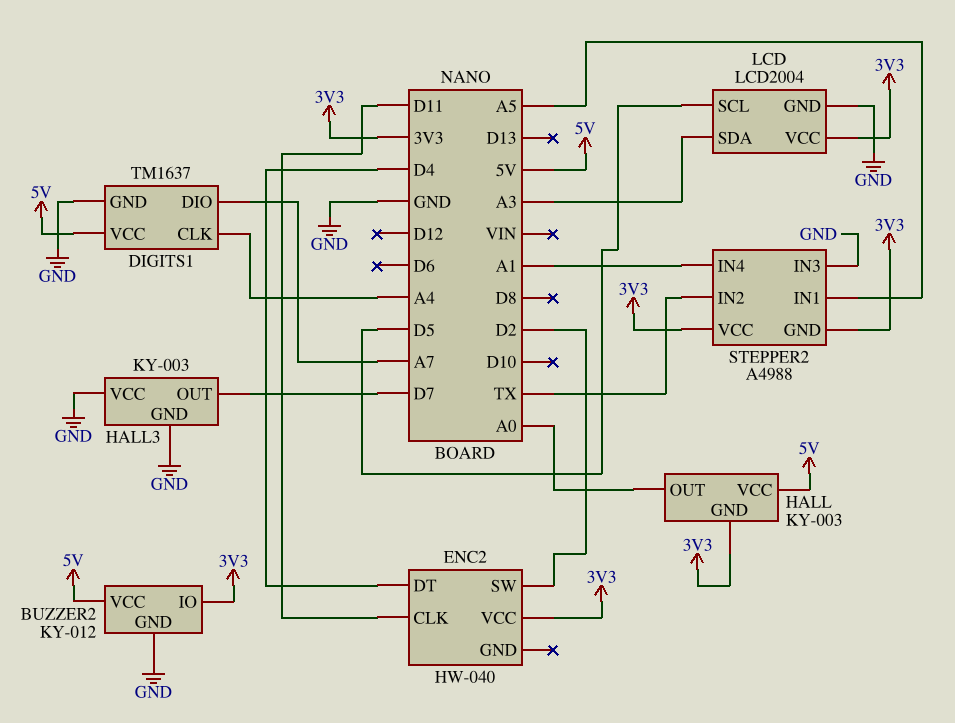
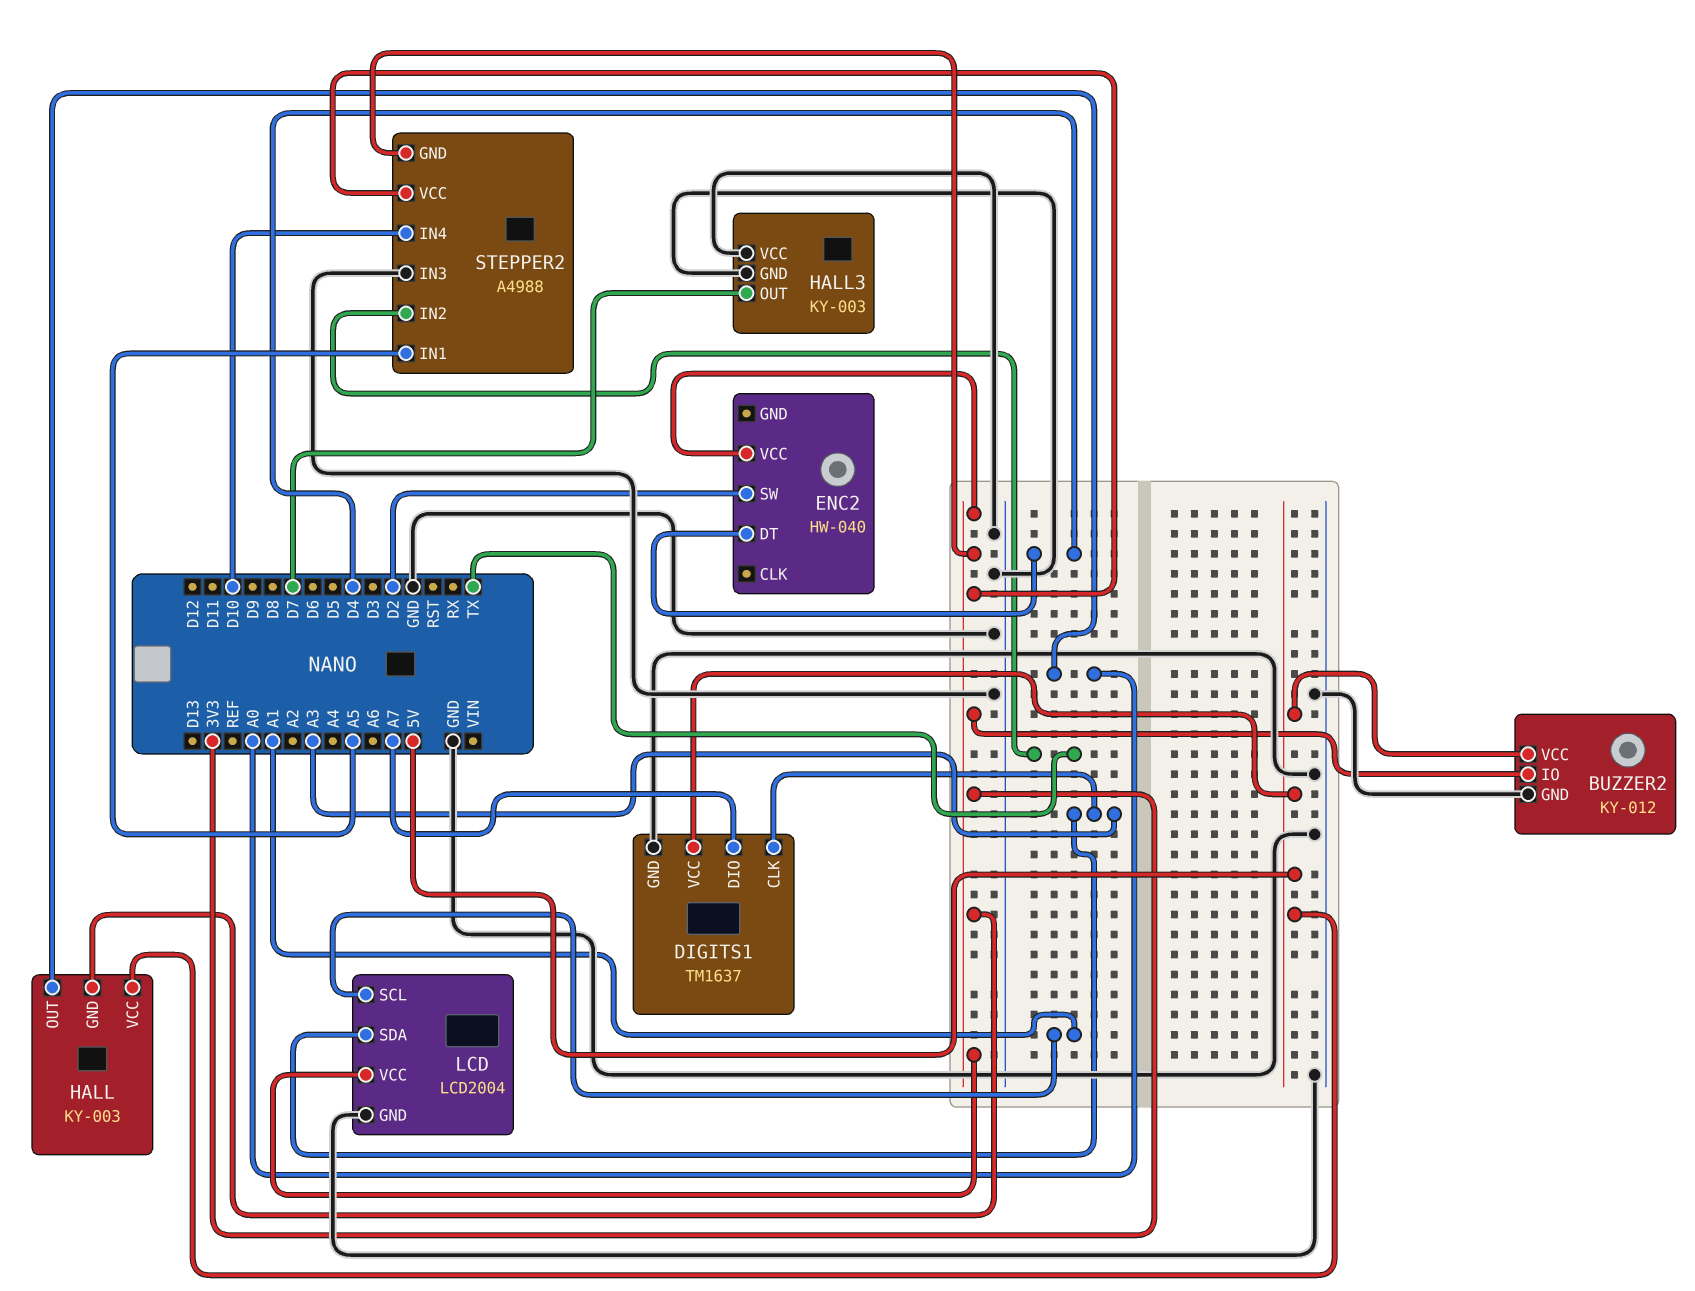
DIGITS1 pin CLK: A4 -> A3
ENC2 pin CLK: D11 -> none
LCD pin SCL: D5 -> A1
STEPPER2 pin IN4: A1 -> D10

